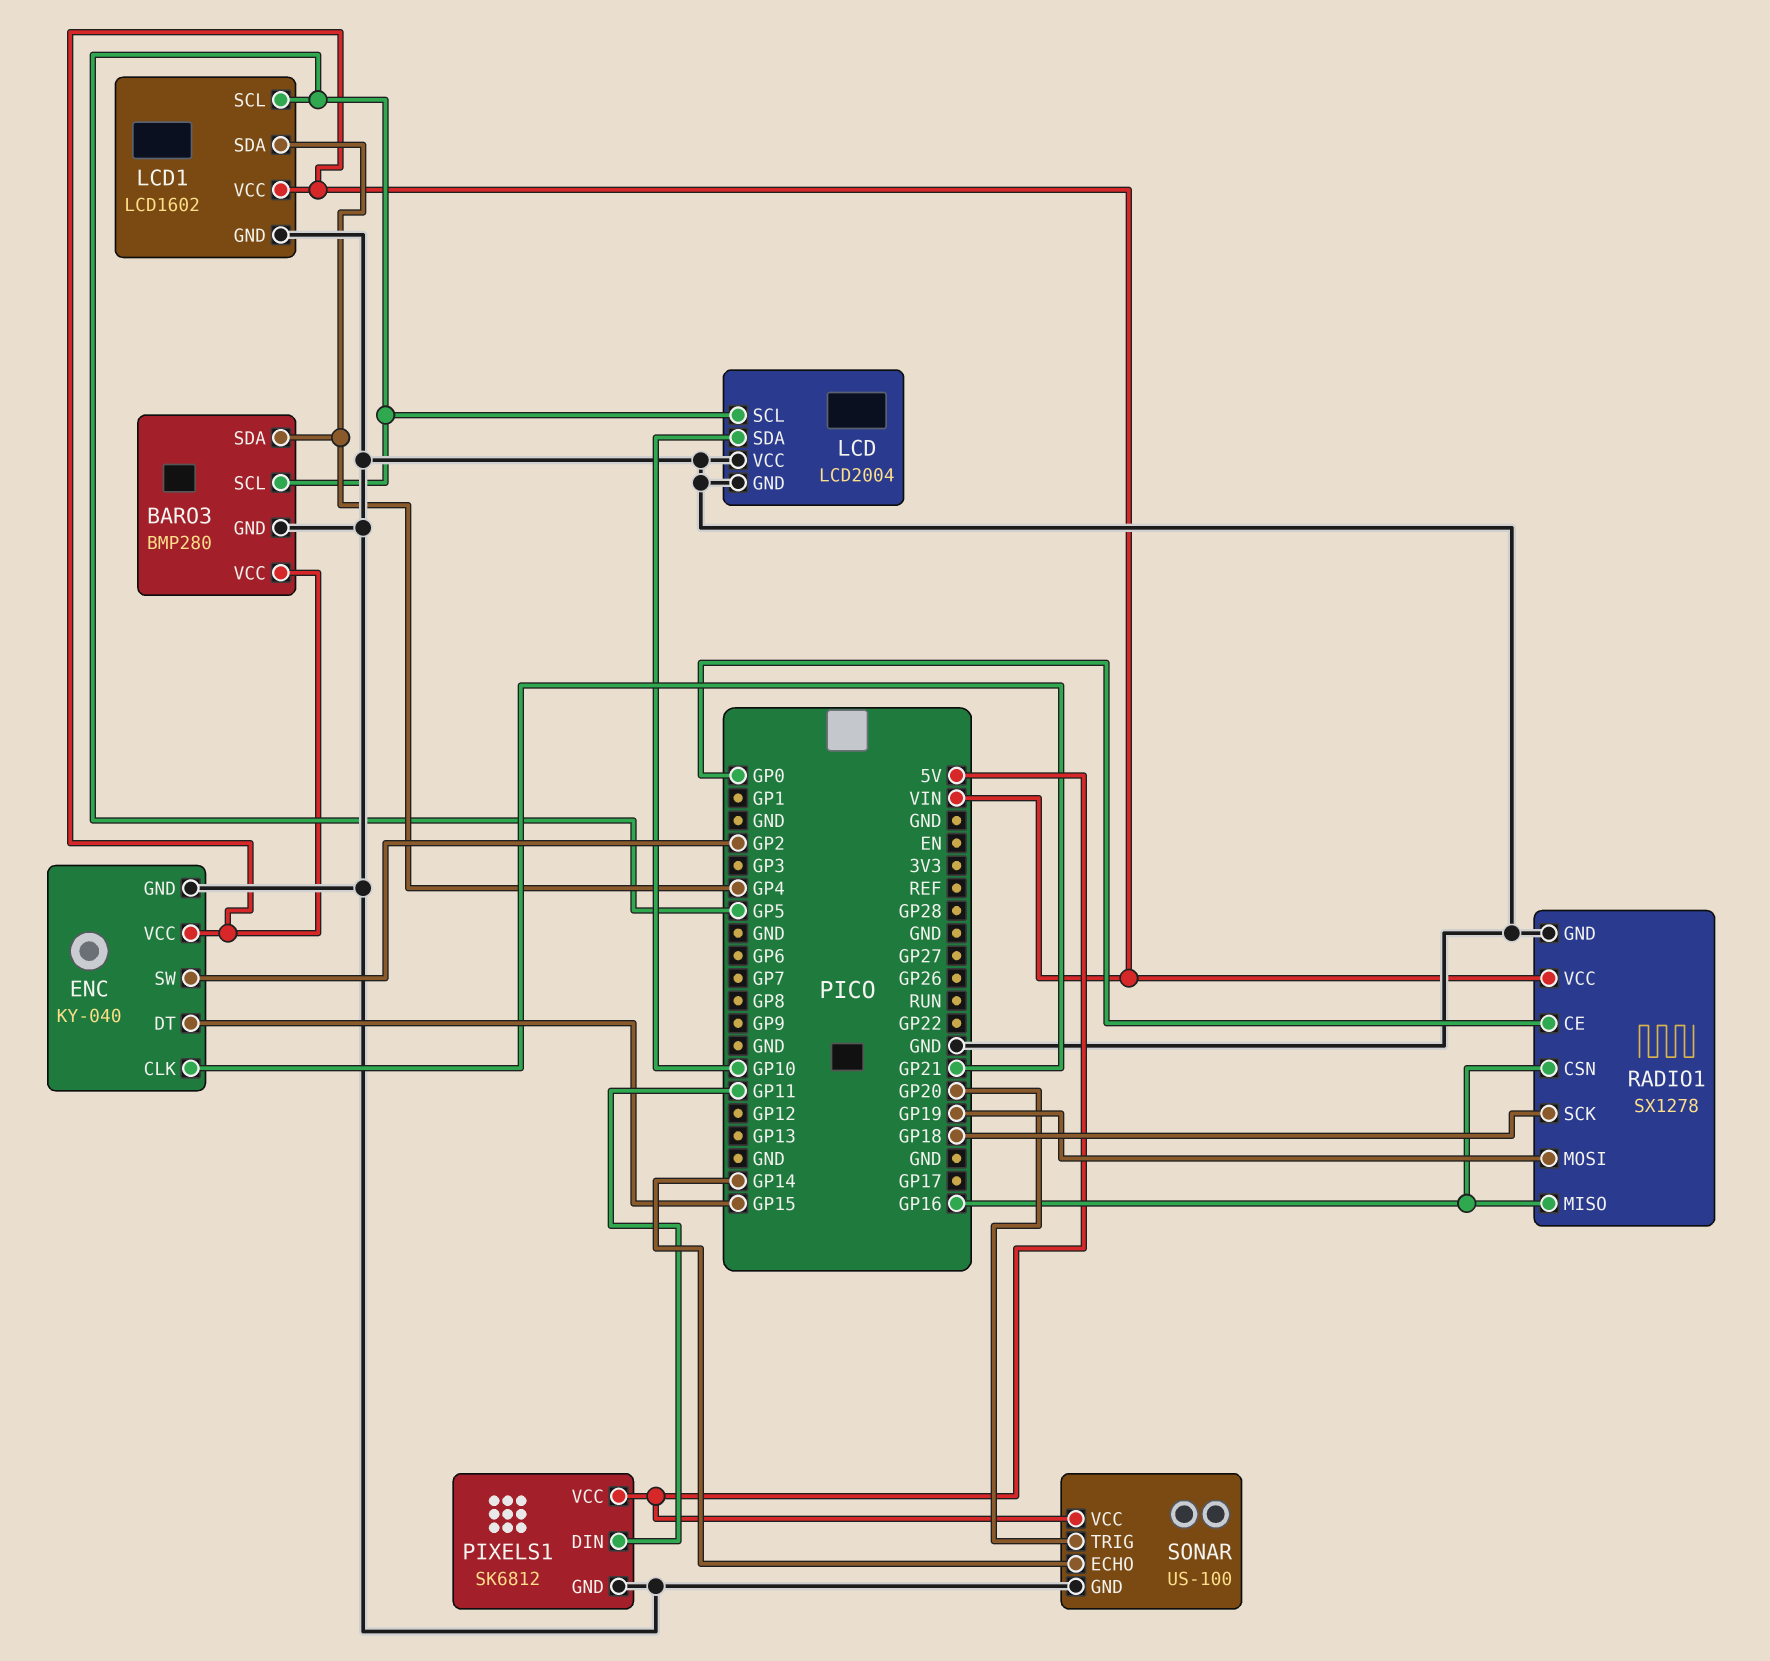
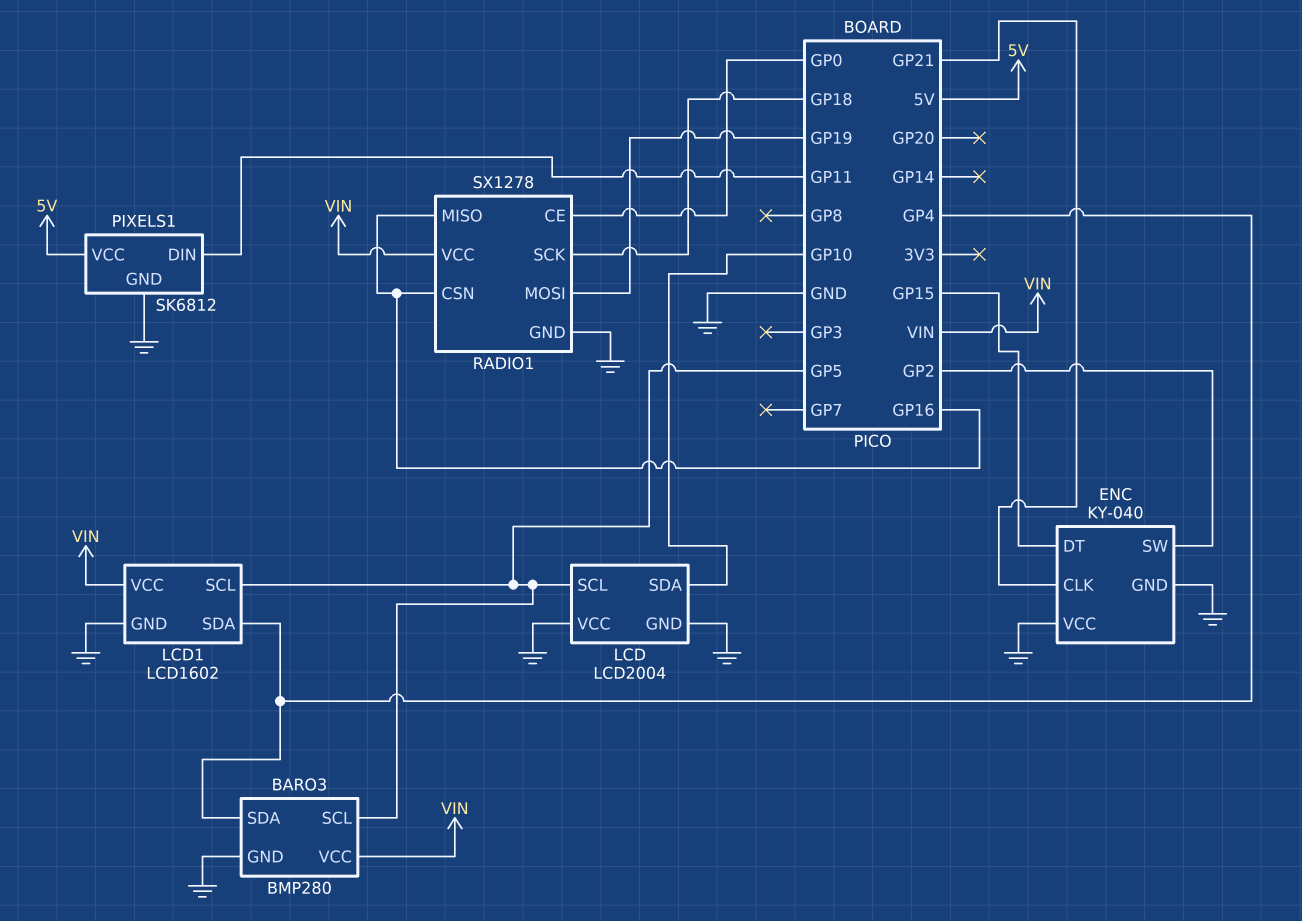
ENC pin VCC: VIN -> GND
SONAR: US-100 -> none
SONAR pin ECHO: GP14 -> none
SONAR pin GND: GND -> none
SONAR pin TRIG: GP20 -> none
SONAR pin VCC: 5V -> none

